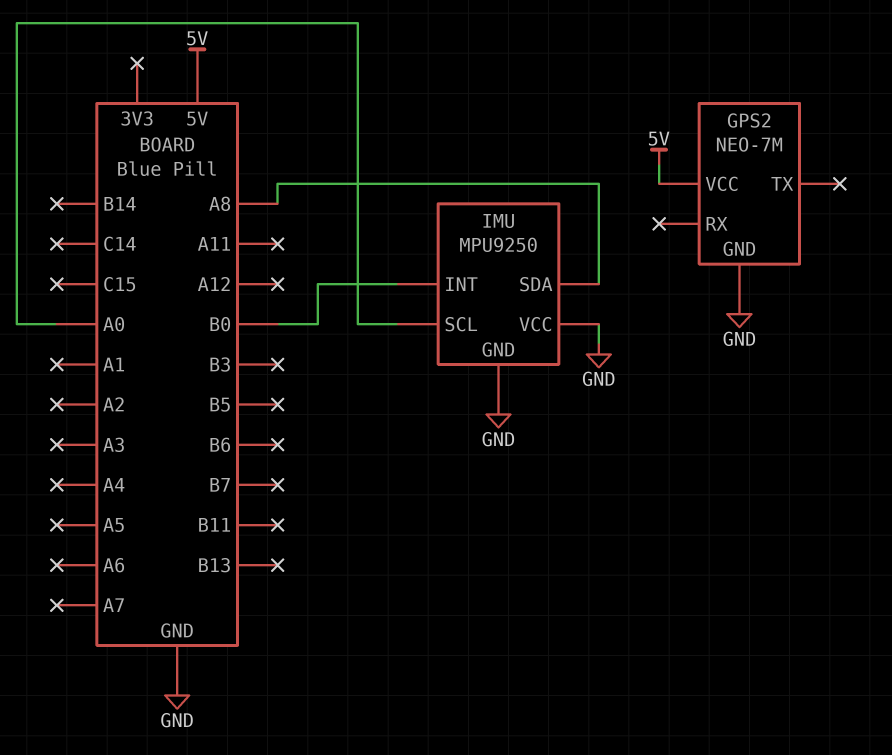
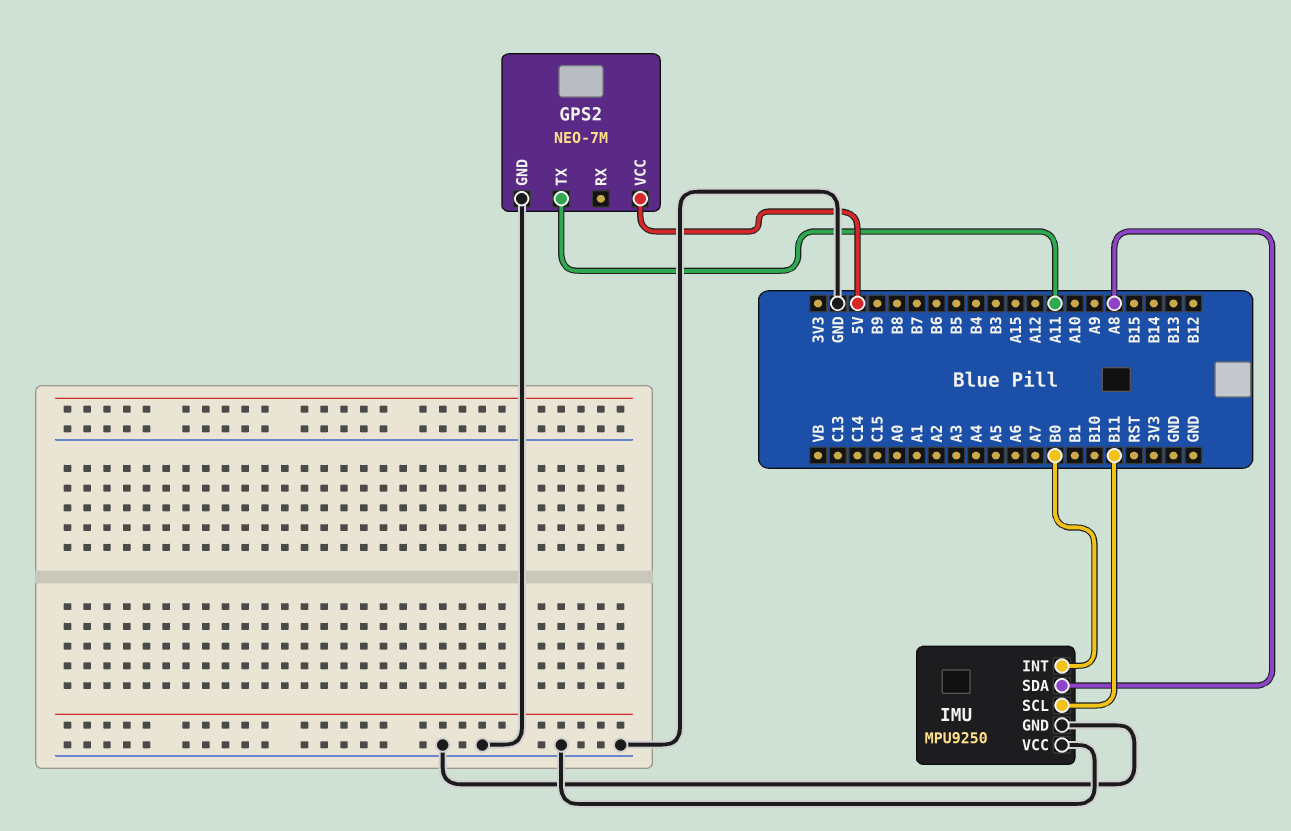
GPS2 pin TX: none -> A11
IMU pin SCL: A0 -> B11

